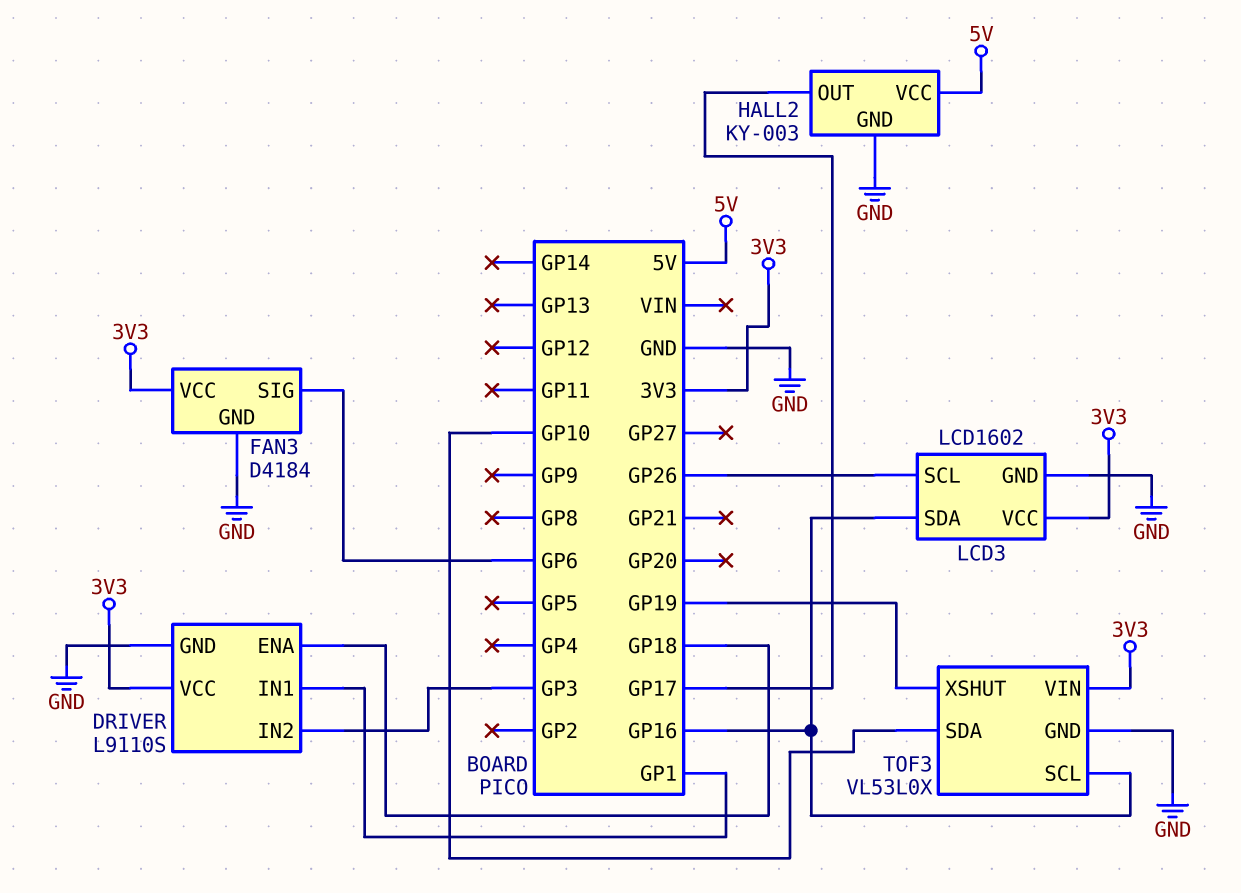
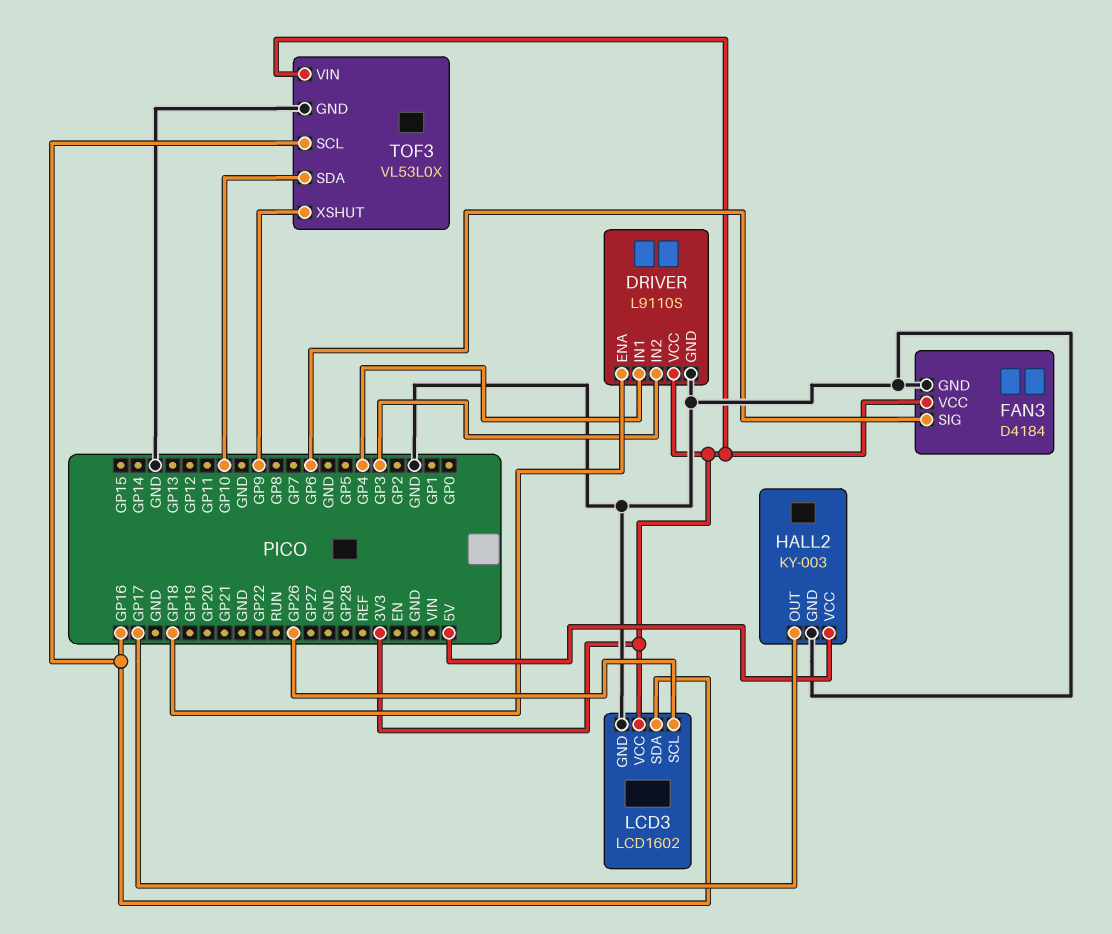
DRIVER pin IN1: GP1 -> GP4
TOF3 pin XSHUT: GP19 -> GP9

